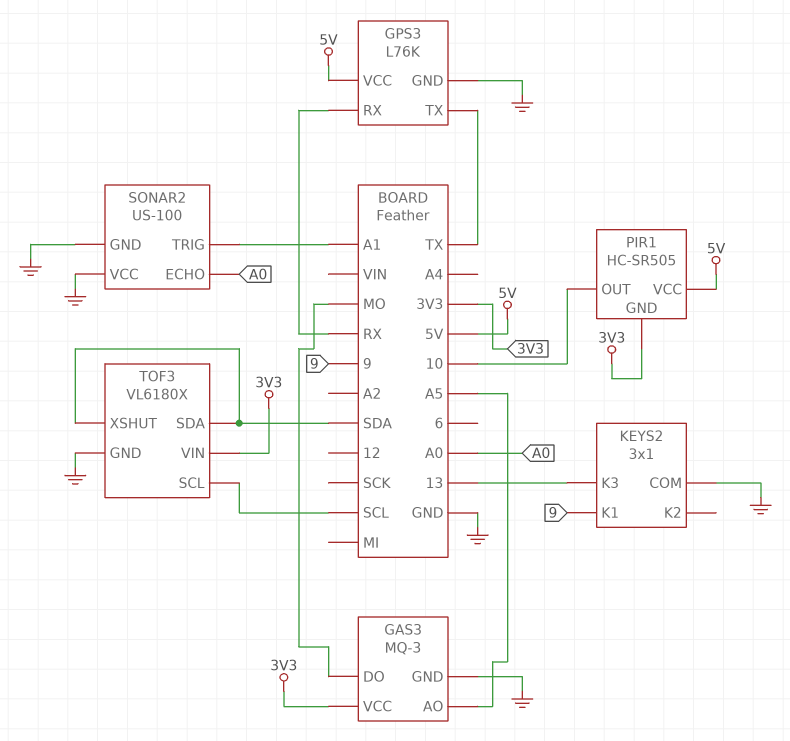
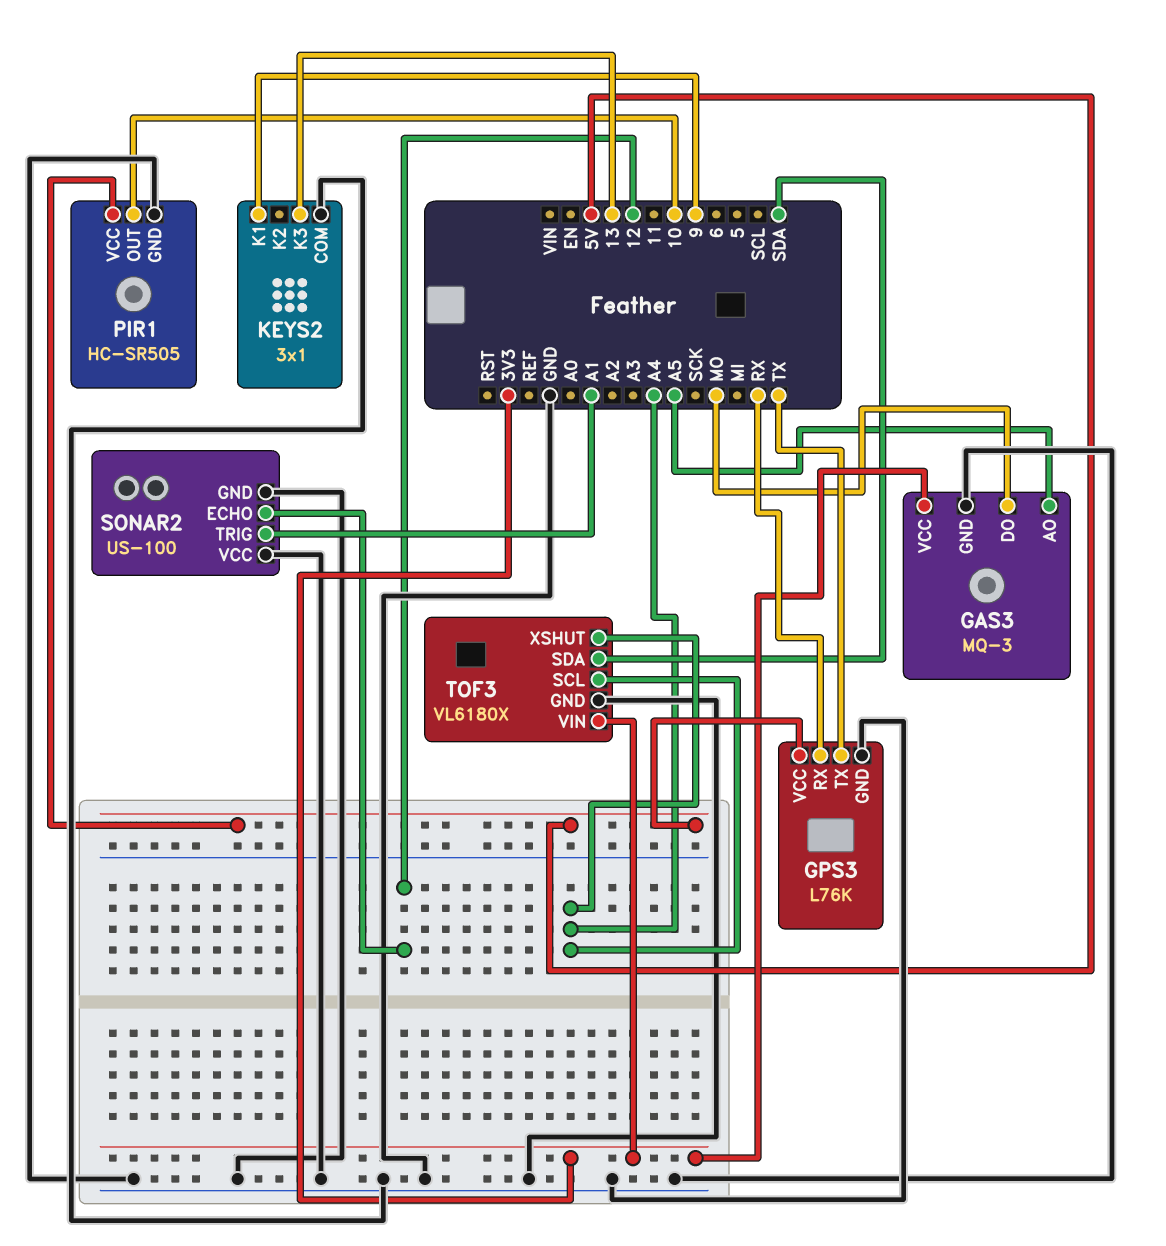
PIR1 pin GND: 3V3 -> GND
SONAR2 pin ECHO: A0 -> 12
TOF3 pin SCL: SCL -> A4
TOF3 pin XSHUT: SDA -> A4

